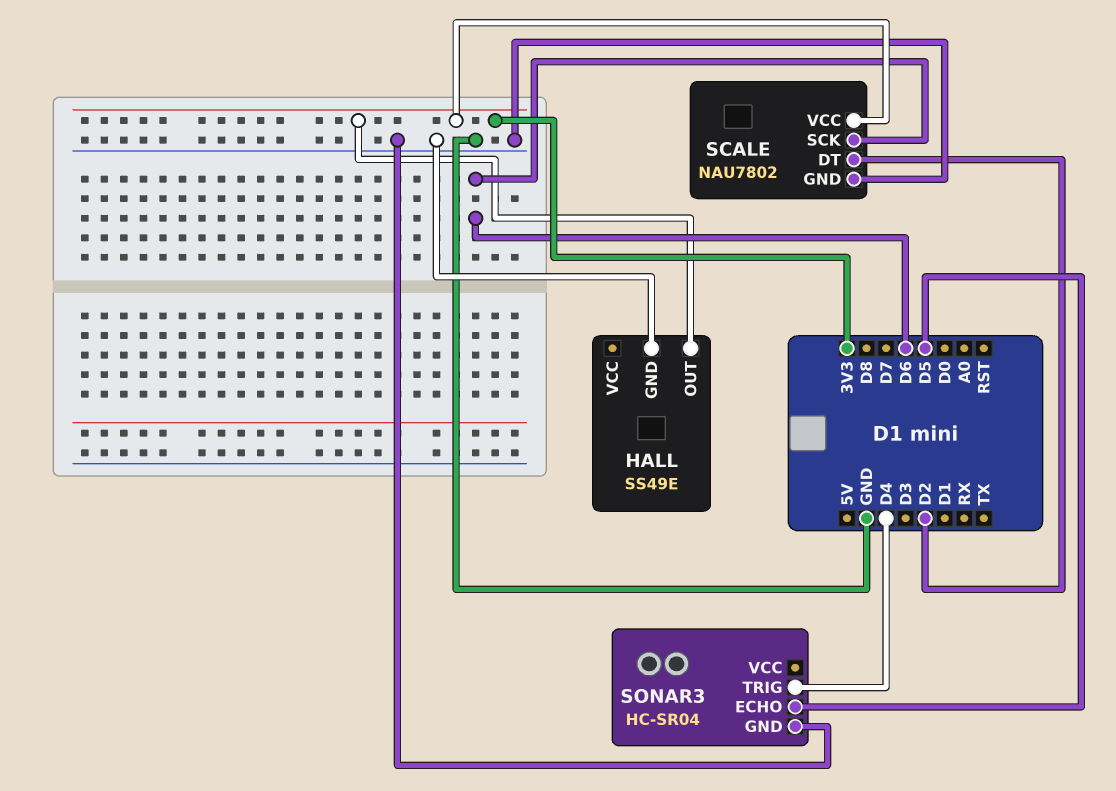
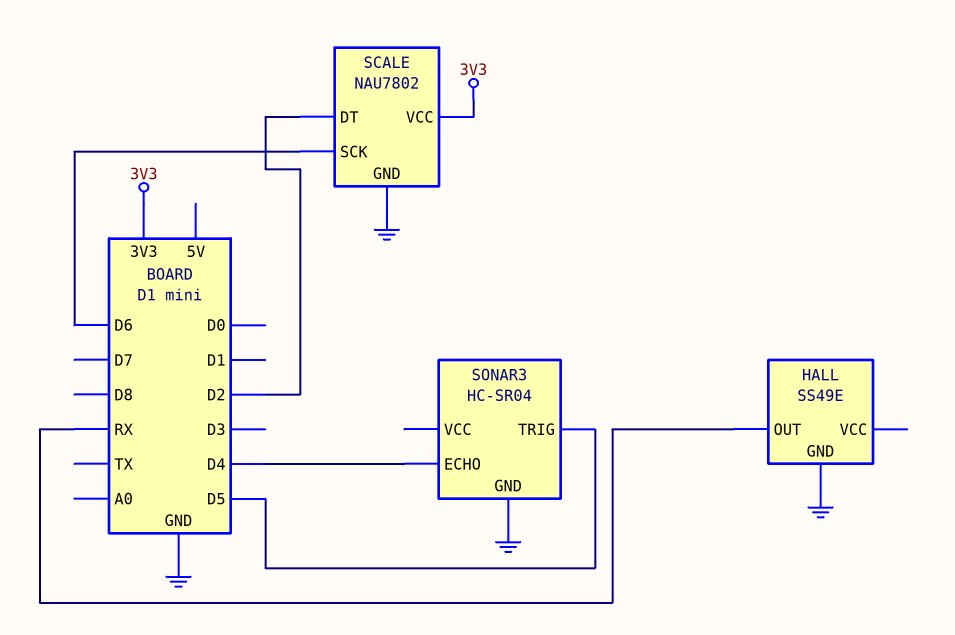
HALL pin OUT: 3V3 -> RX
SONAR3 pin ECHO: D5 -> D4
SONAR3 pin TRIG: D4 -> D5

